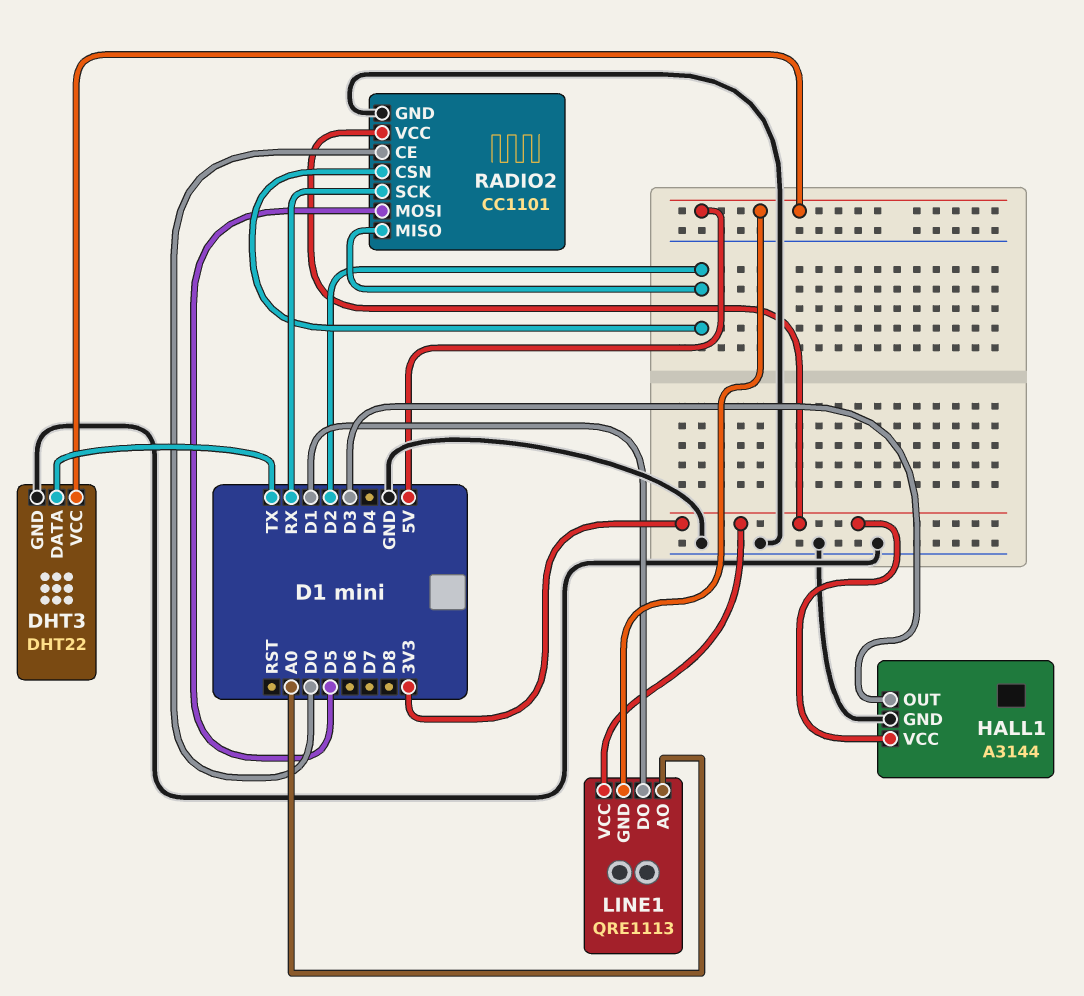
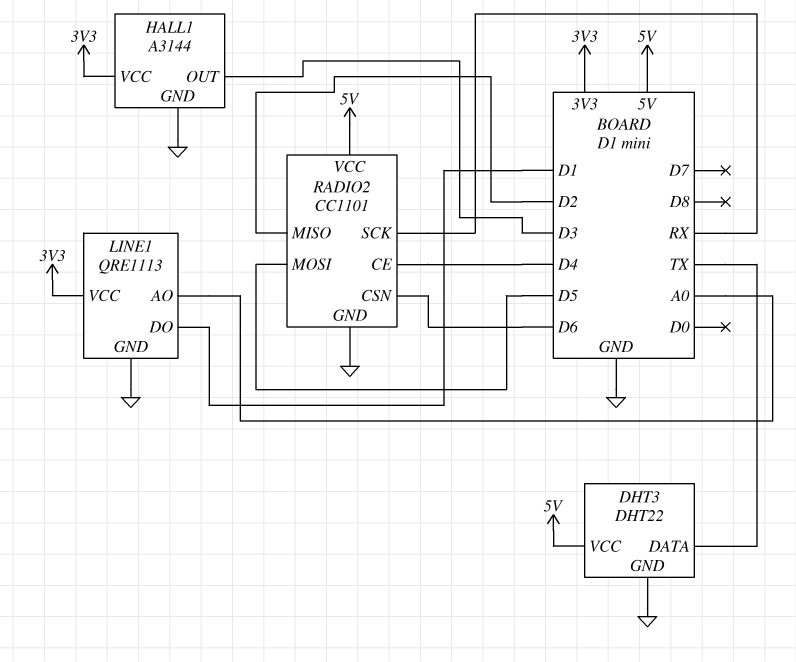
LINE1 pin GND: 5V -> GND
RADIO2 pin CE: D0 -> D4
RADIO2 pin CSN: D2 -> D6
RADIO2 pin VCC: 3V3 -> 5V

